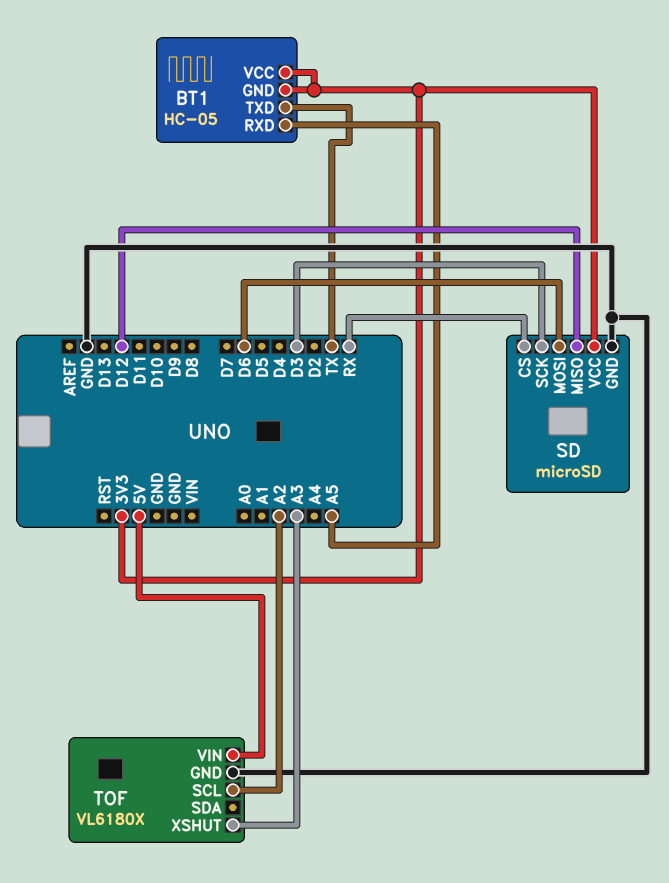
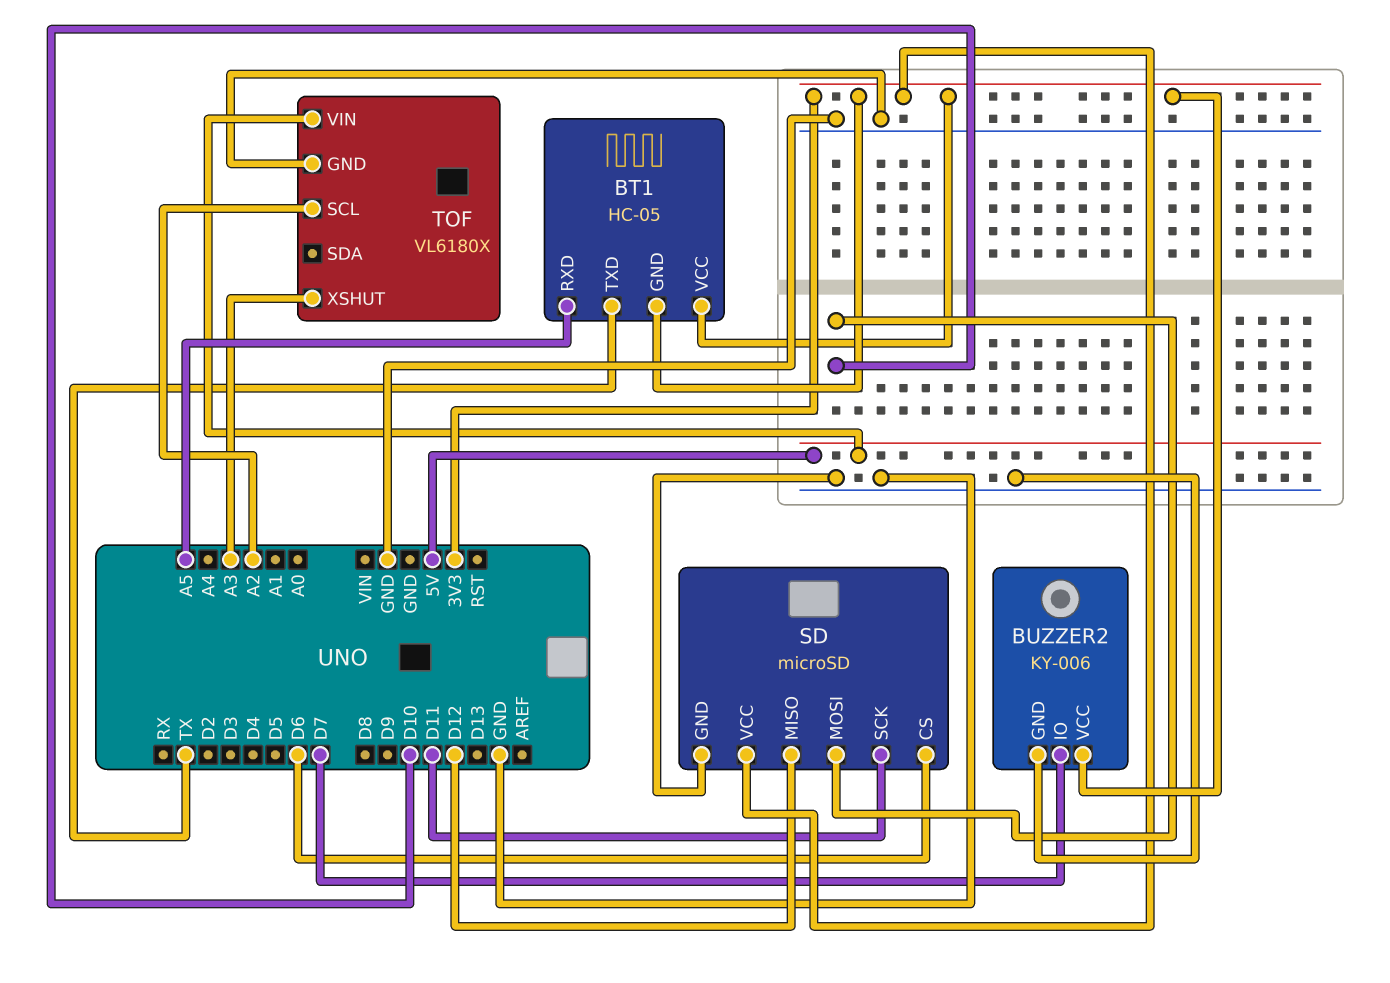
BUZZER2: none -> KY-006
BUZZER2 pin GND: none -> GND
BUZZER2 pin IO: none -> D7
BUZZER2 pin VCC: none -> 3V3
SD pin CS: RX -> D6
SD pin MOSI: D6 -> D10
SD pin SCK: D3 -> D11

